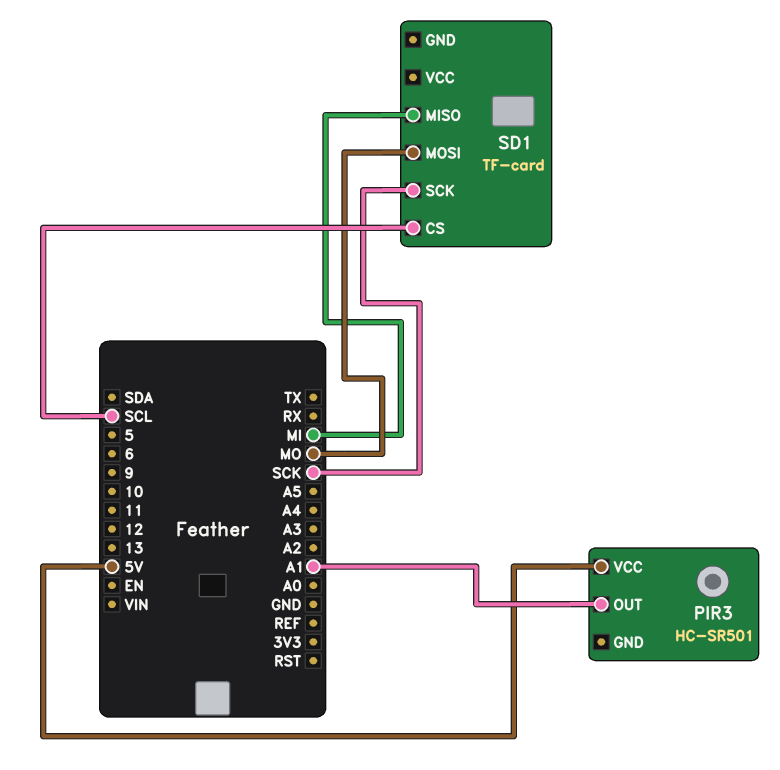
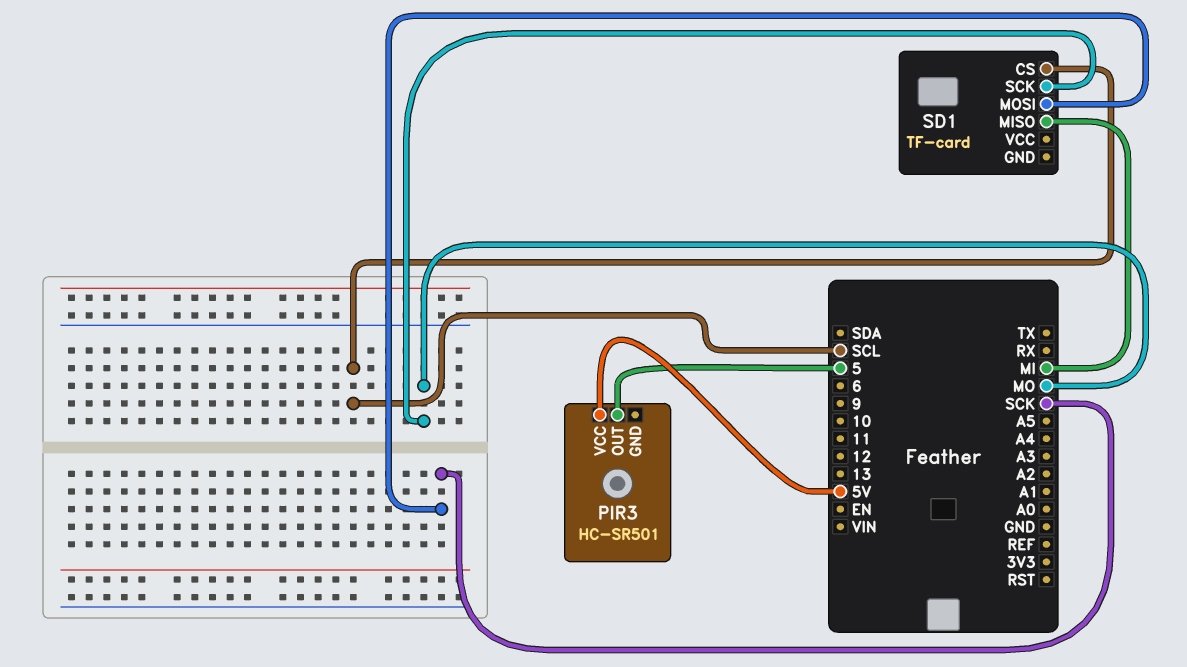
PIR3 pin OUT: A1 -> 5
SD1 pin MOSI: MO -> SCK
SD1 pin SCK: SCK -> MO

